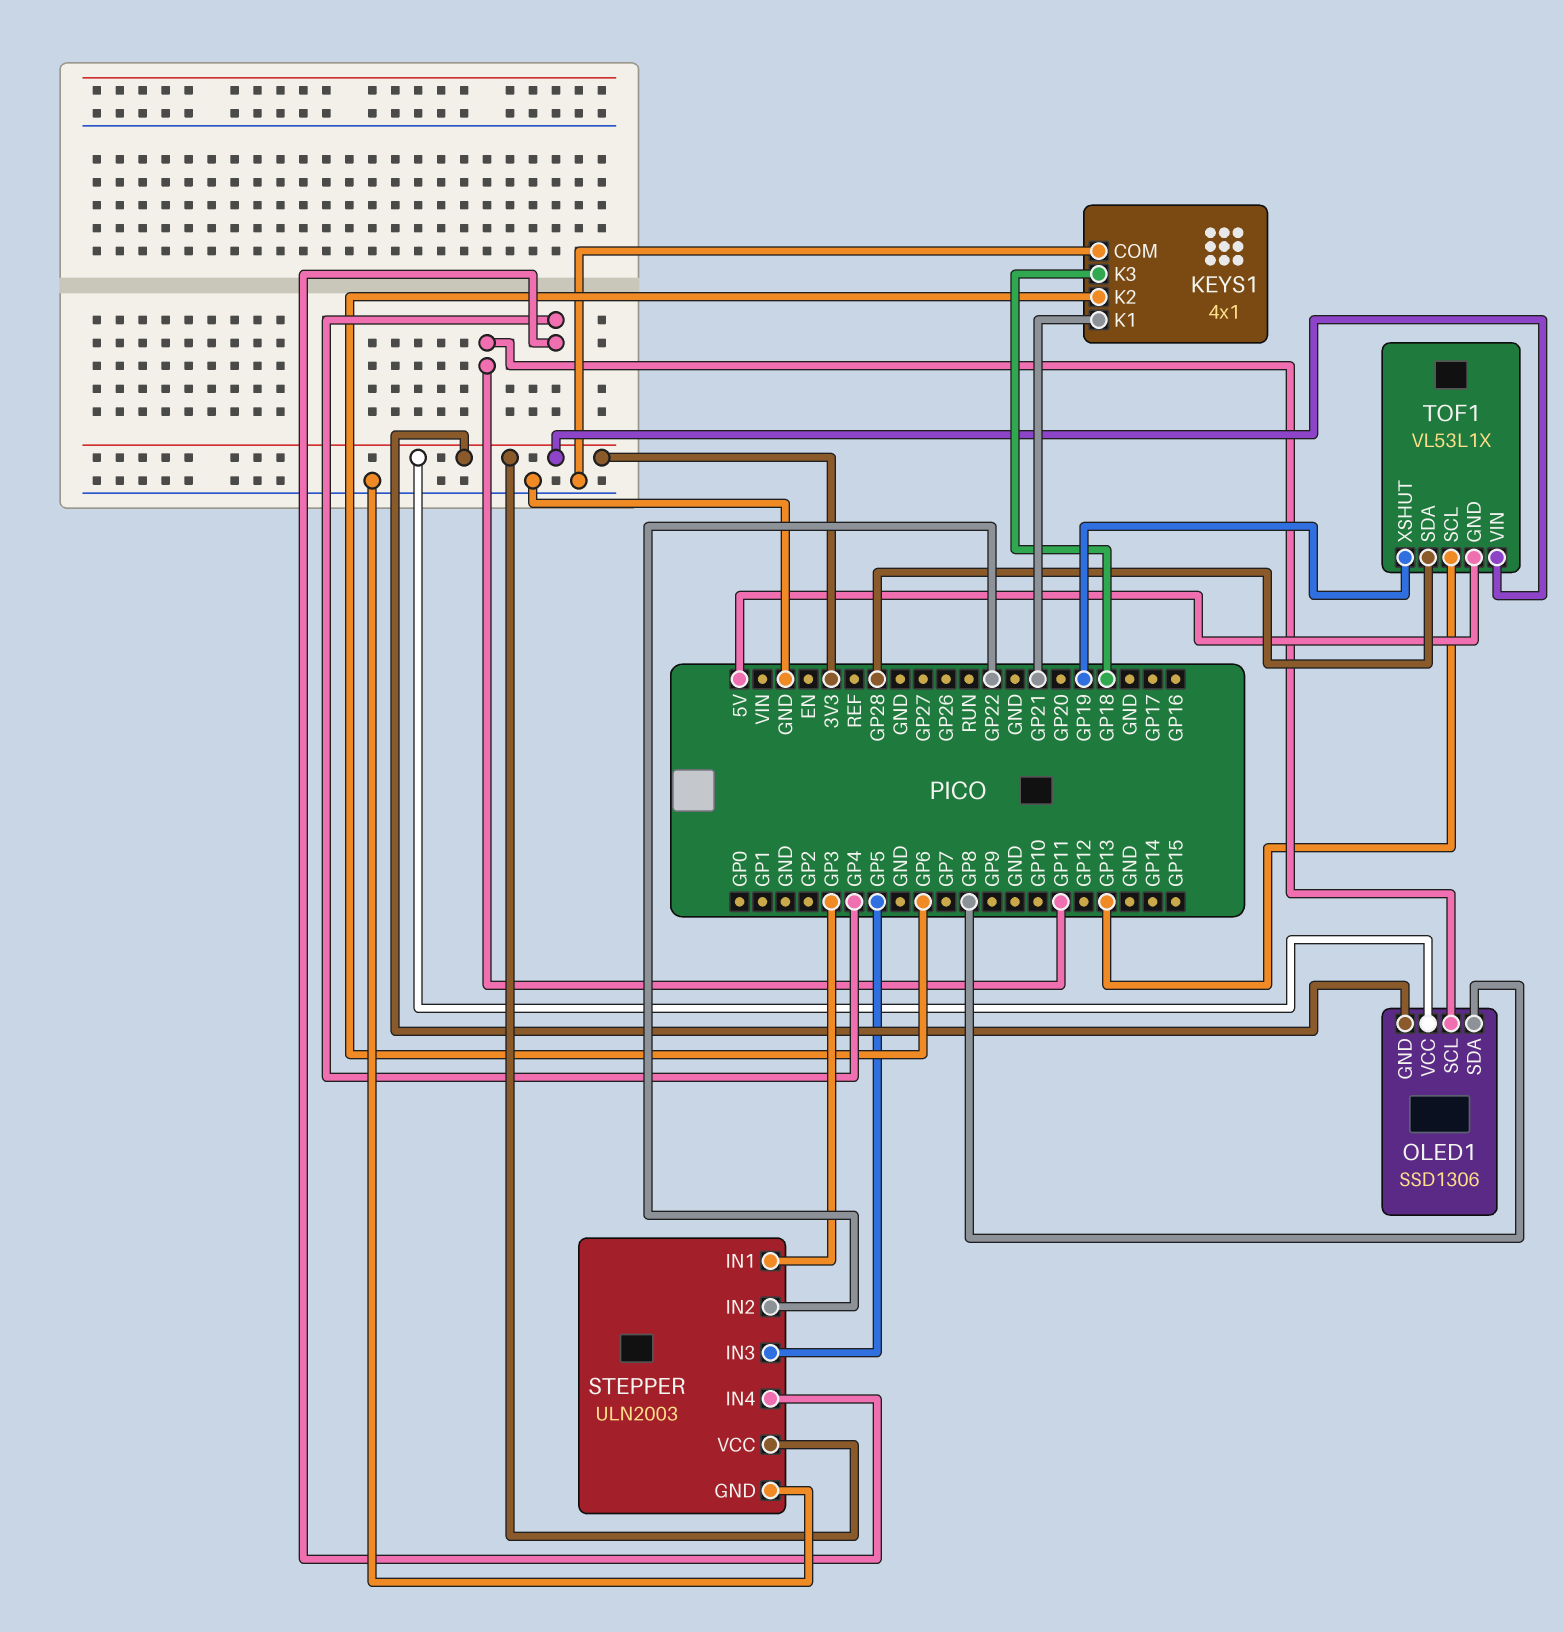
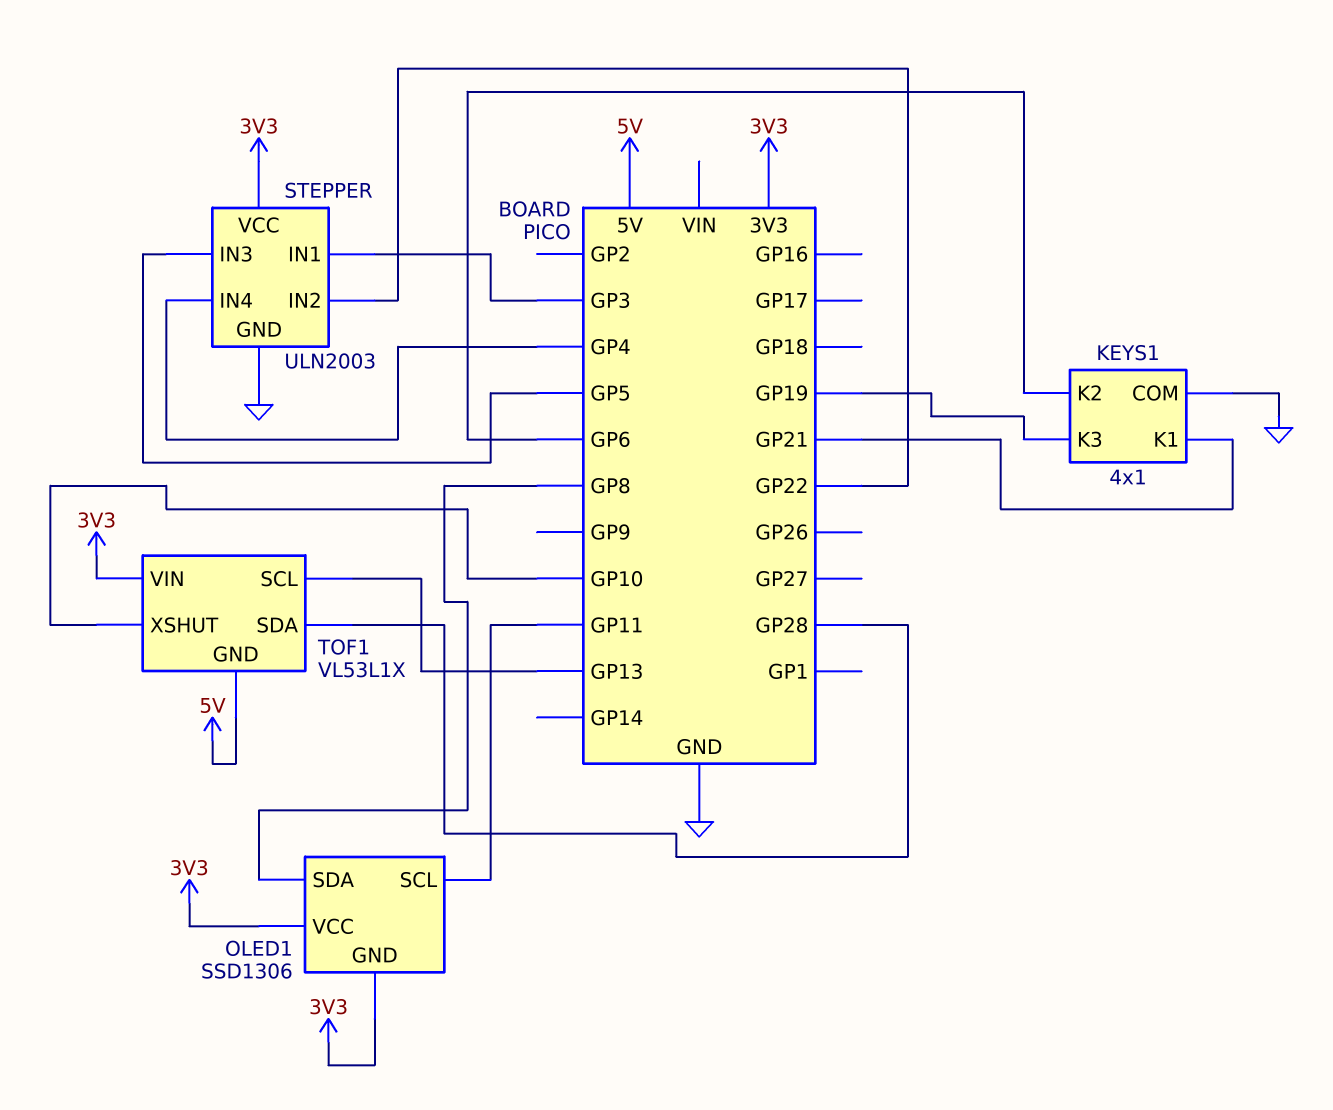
KEYS1 pin K3: GP18 -> GP19
TOF1 pin XSHUT: GP19 -> GP10

